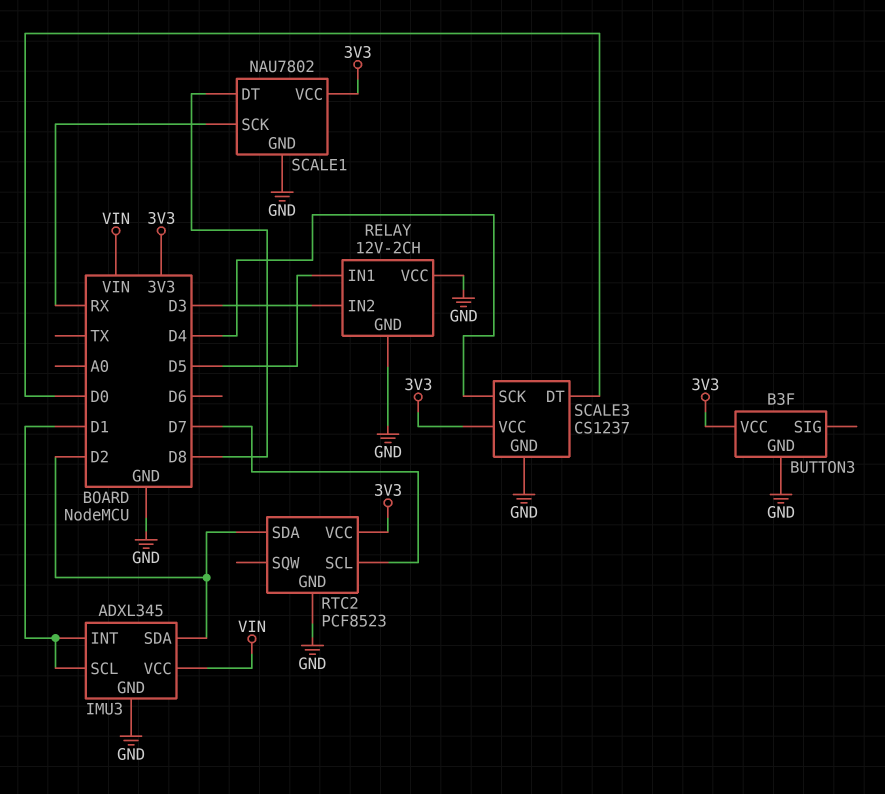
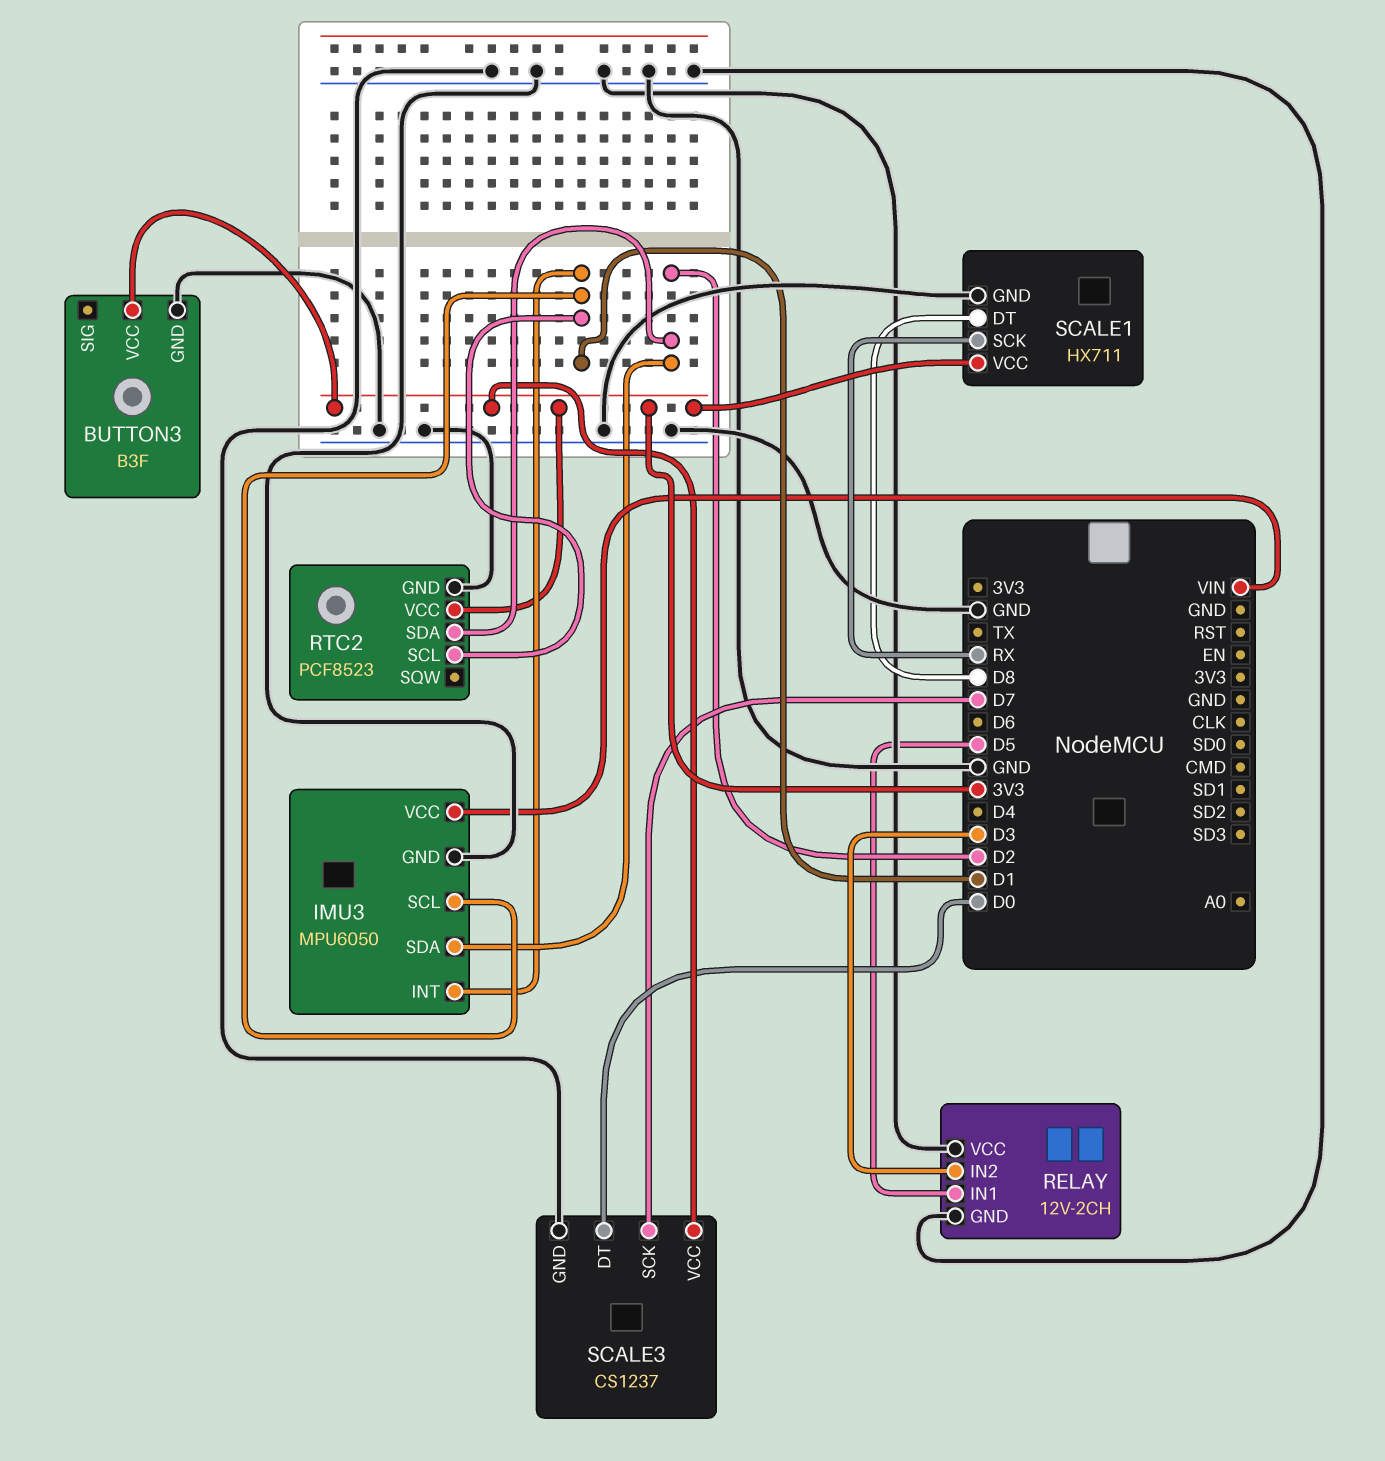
IMU3: ADXL345 -> MPU6050
RTC2 pin SCL: D7 -> D1
SCALE1: NAU7802 -> HX711
SCALE3 pin SCK: D4 -> D7

